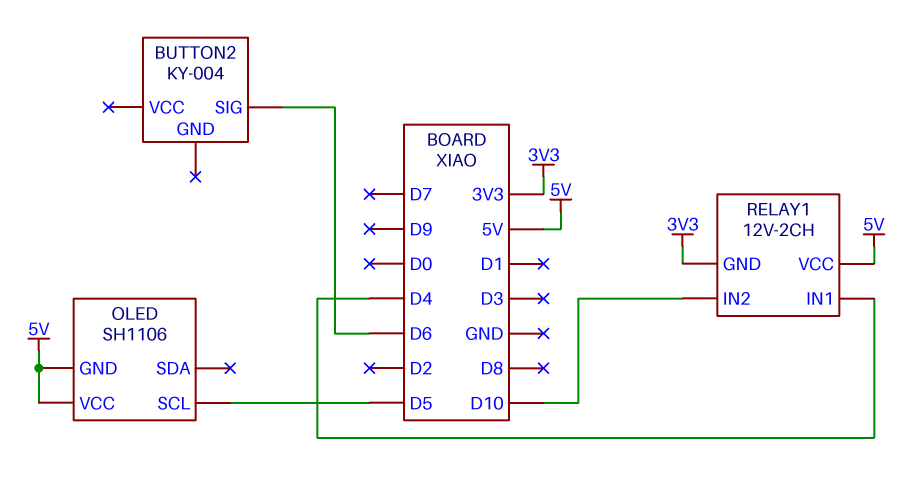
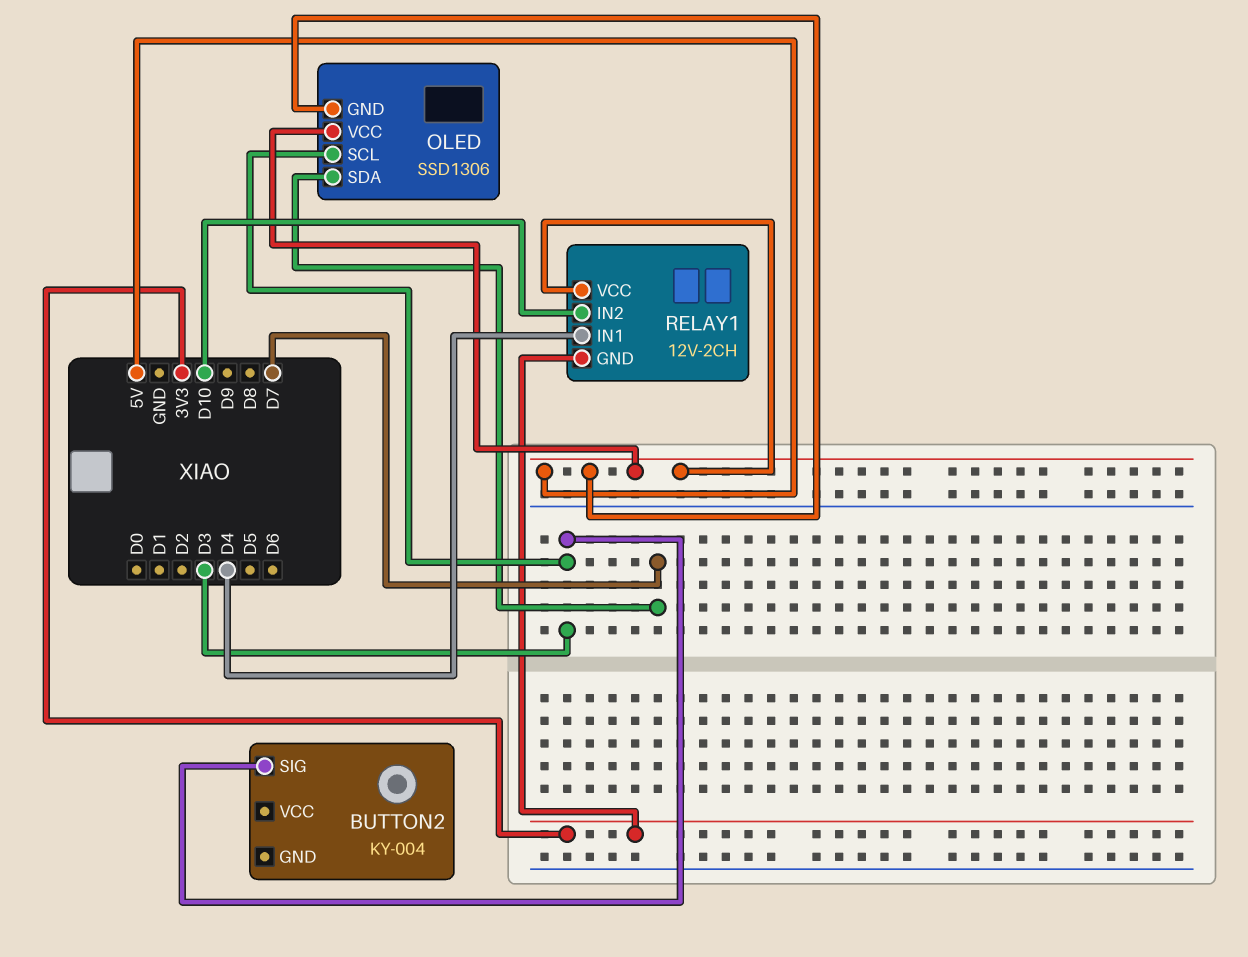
BUTTON2 pin SIG: D6 -> D3
OLED: SH1106 -> SSD1306
OLED pin SCL: D5 -> D3
OLED pin SDA: none -> D7

